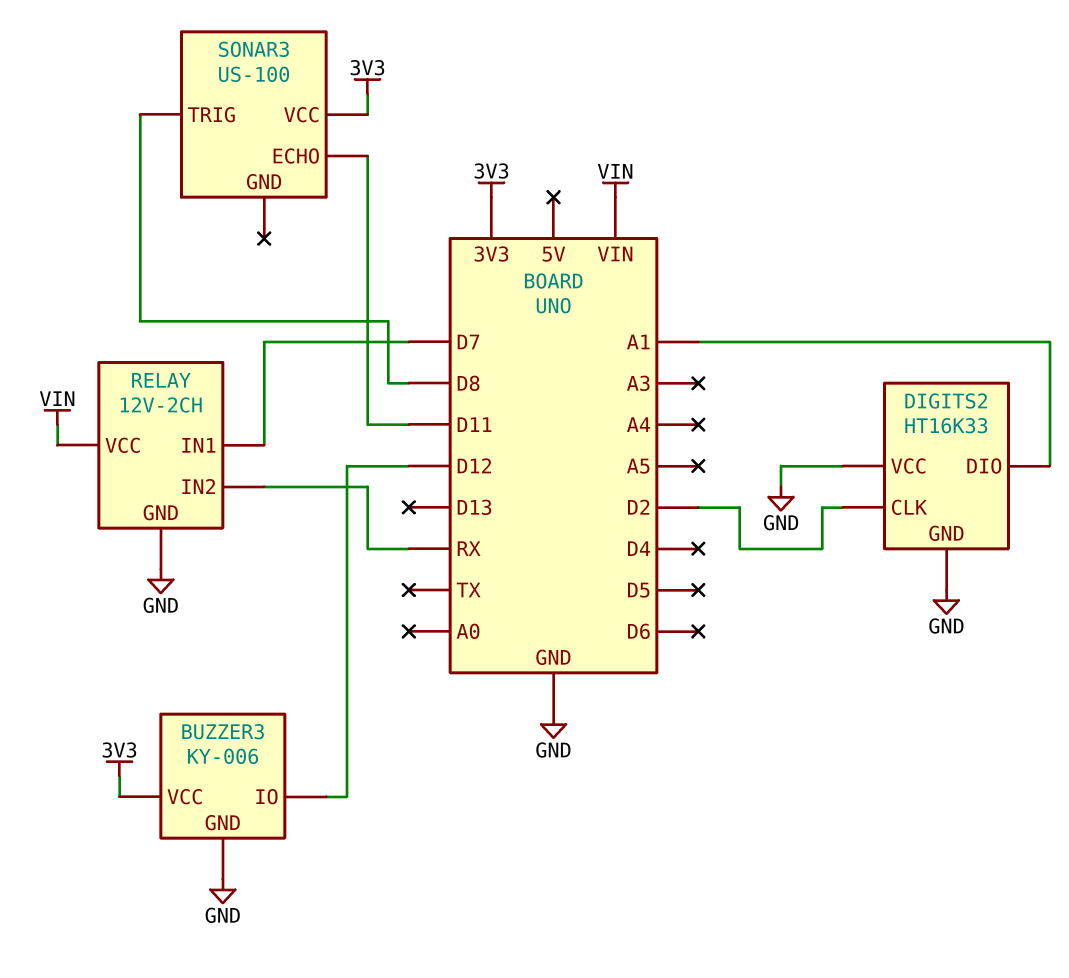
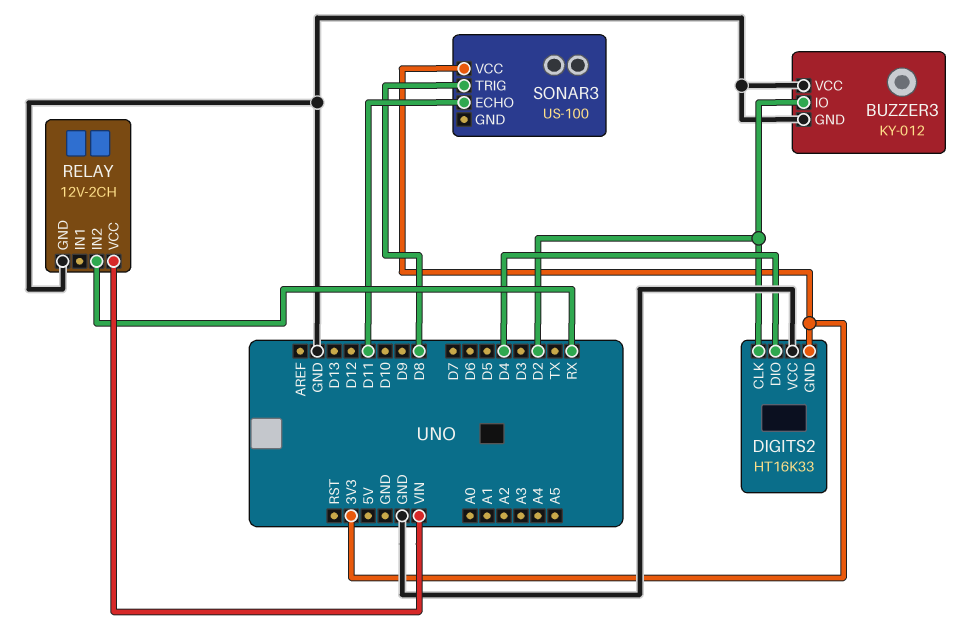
BUZZER3: KY-006 -> KY-012
BUZZER3 pin IO: D12 -> D2
BUZZER3 pin VCC: 3V3 -> GND
DIGITS2 pin DIO: A1 -> D4
DIGITS2 pin GND: GND -> 3V3
RELAY pin IN1: D7 -> none

